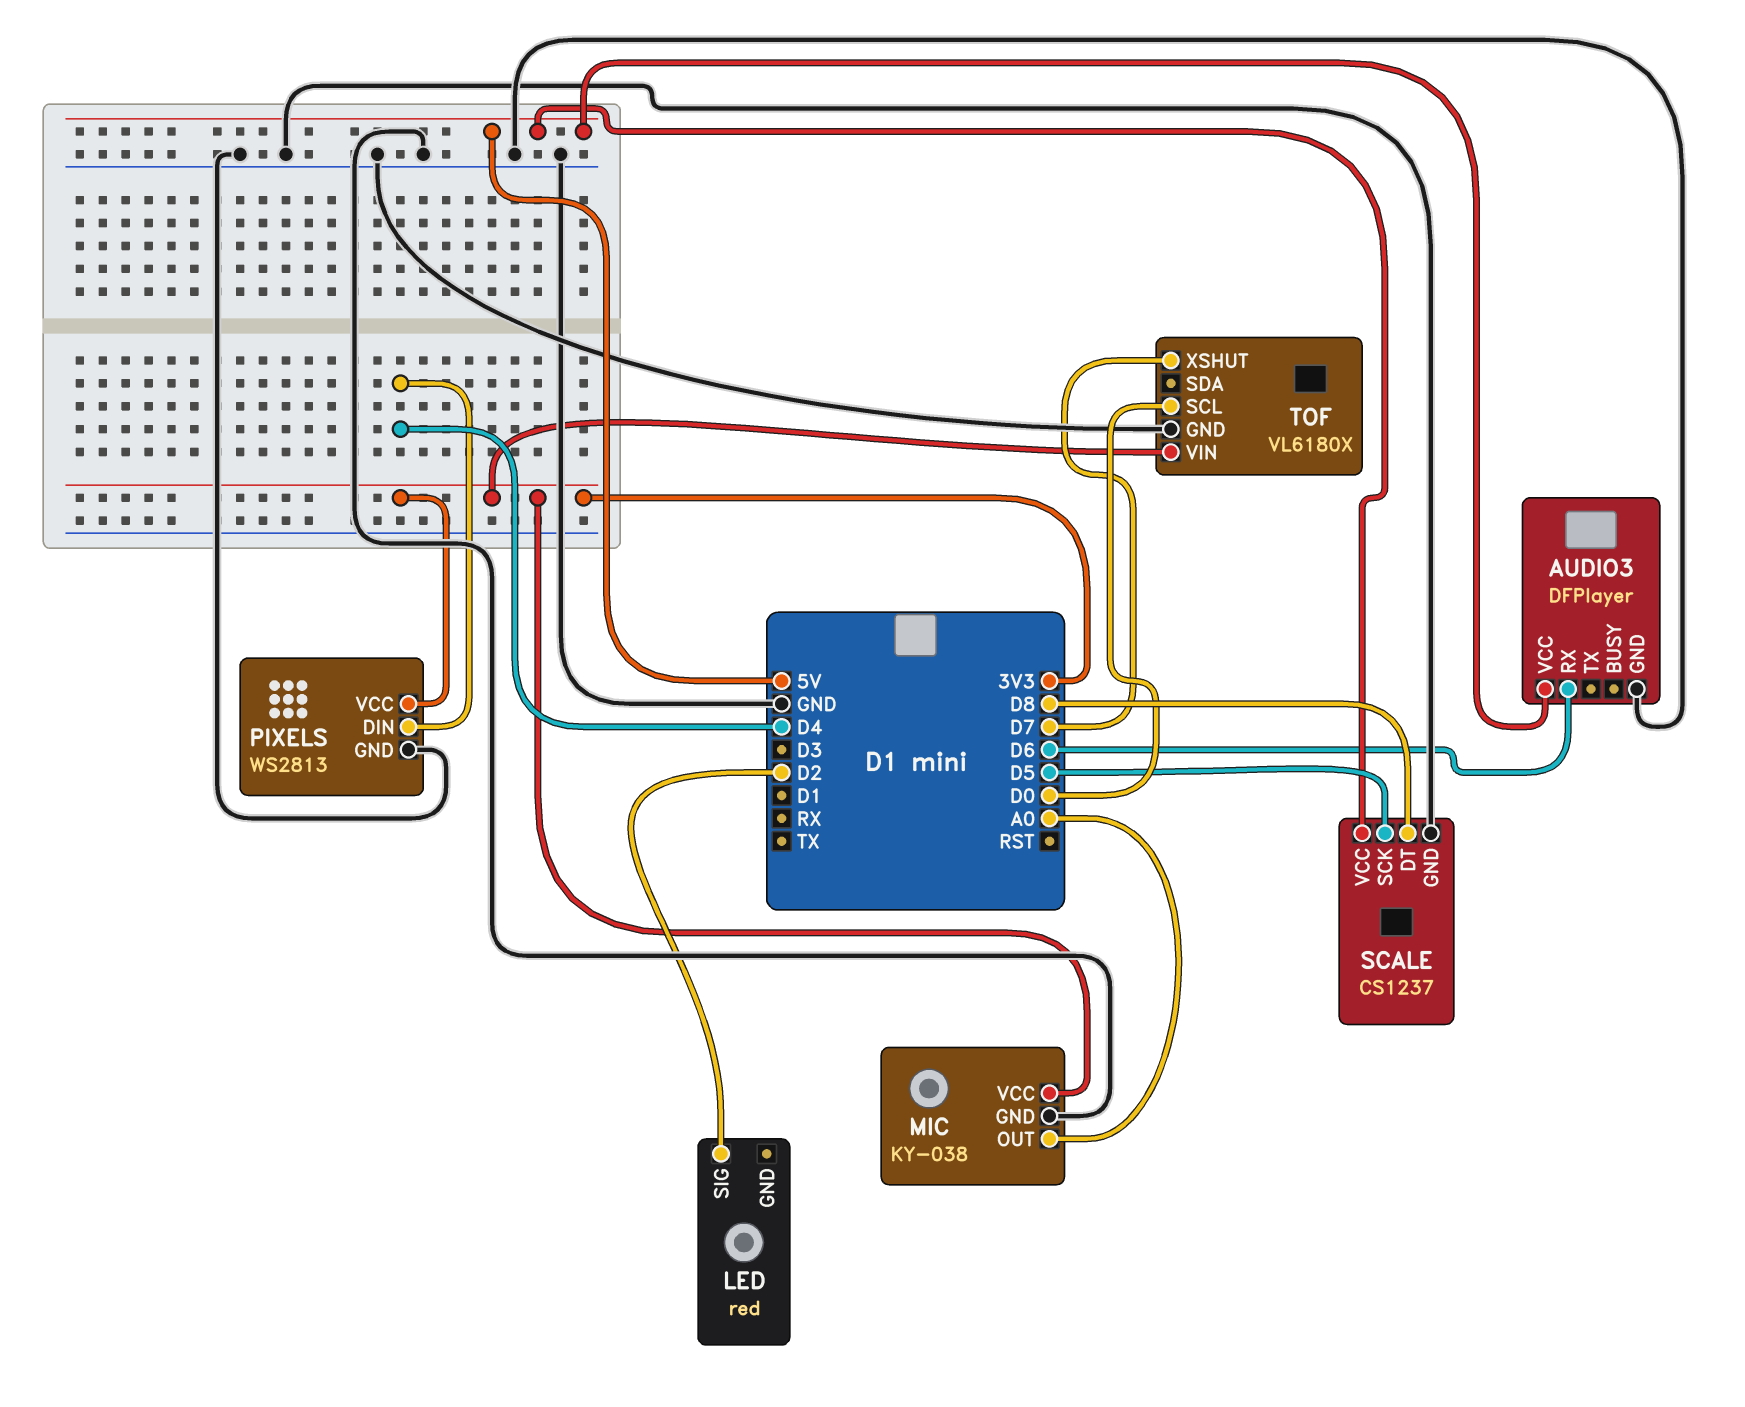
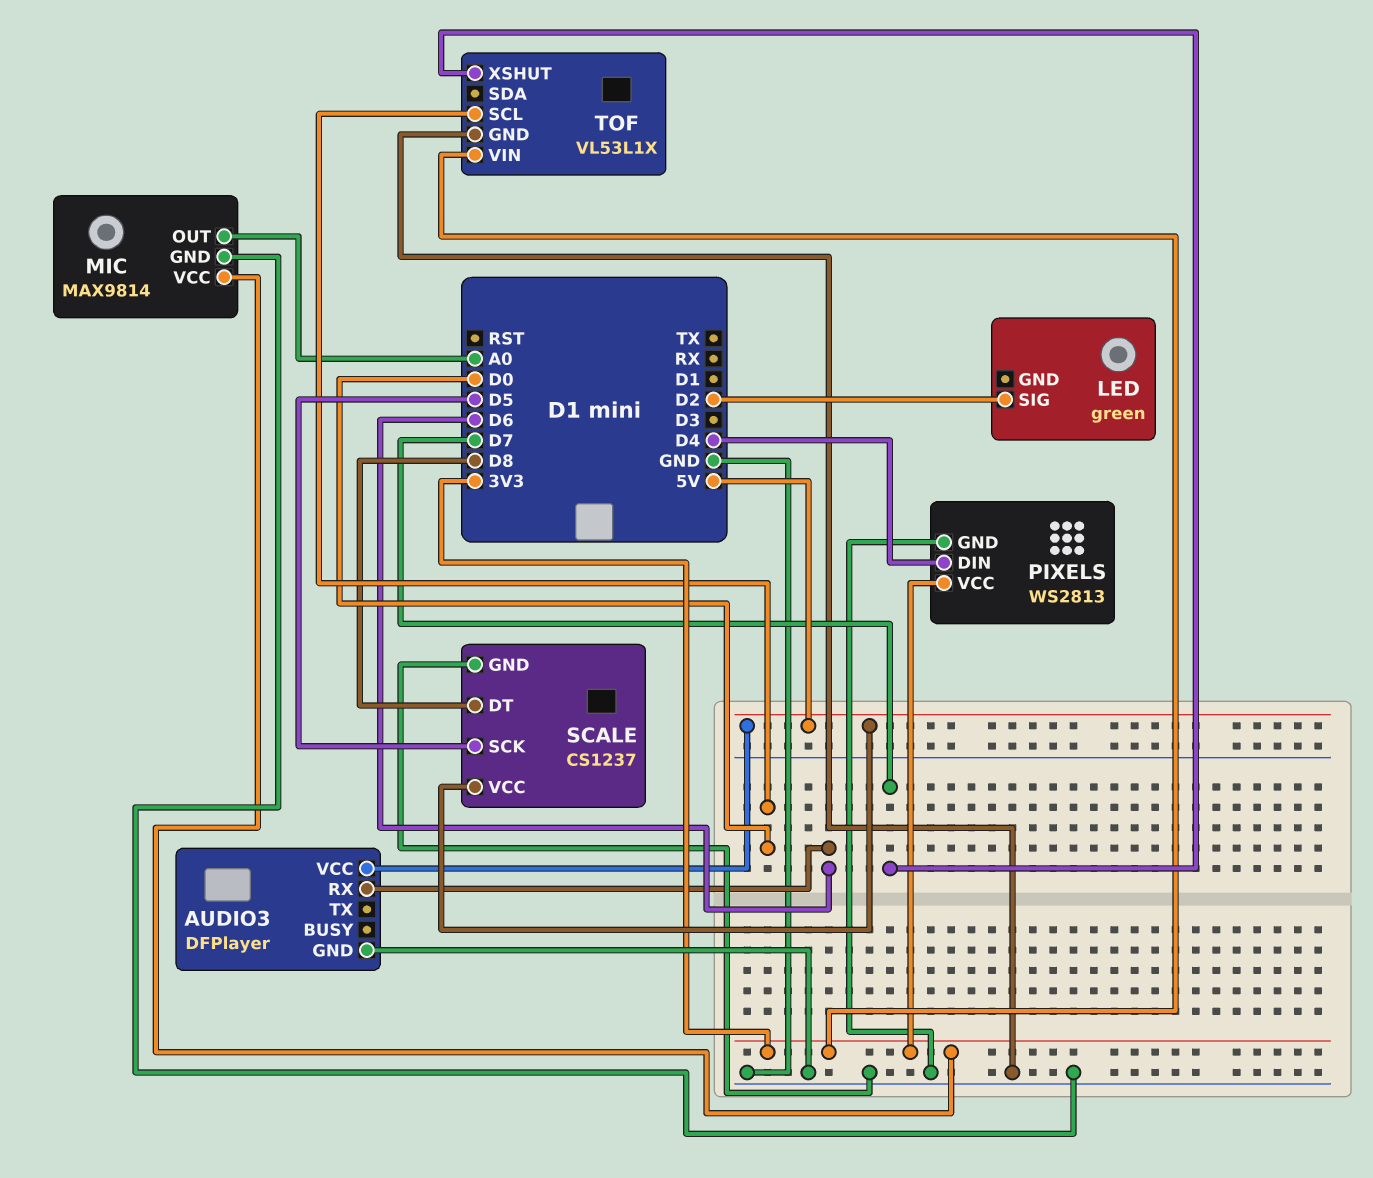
LED: red -> green
MIC: KY-038 -> MAX9814
TOF: VL6180X -> VL53L1X

